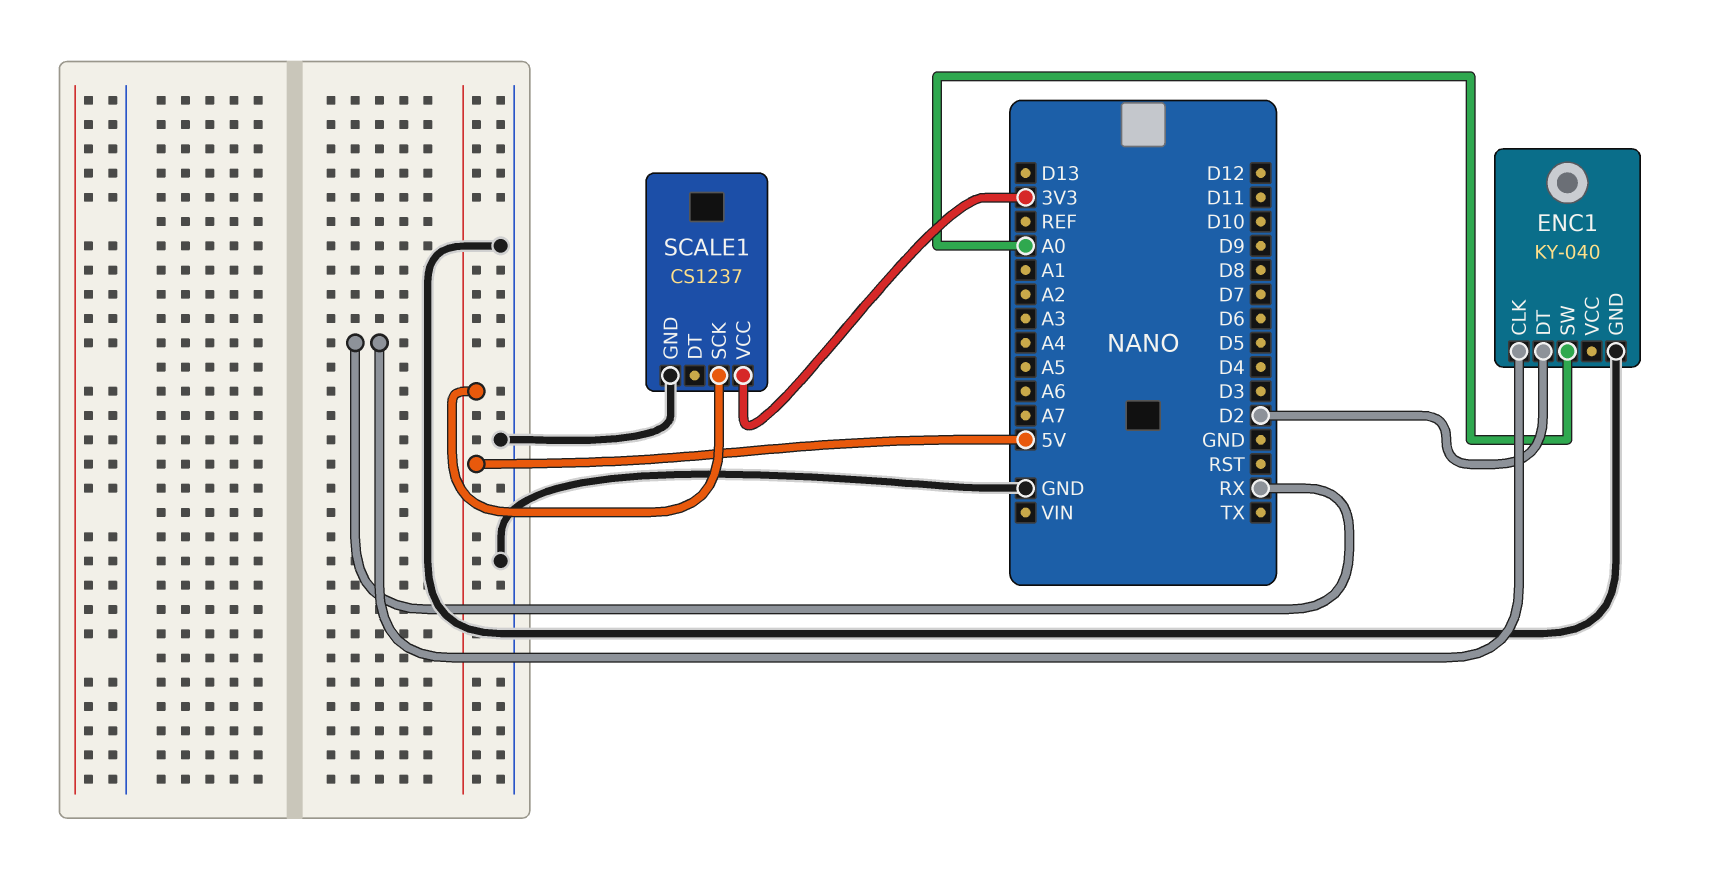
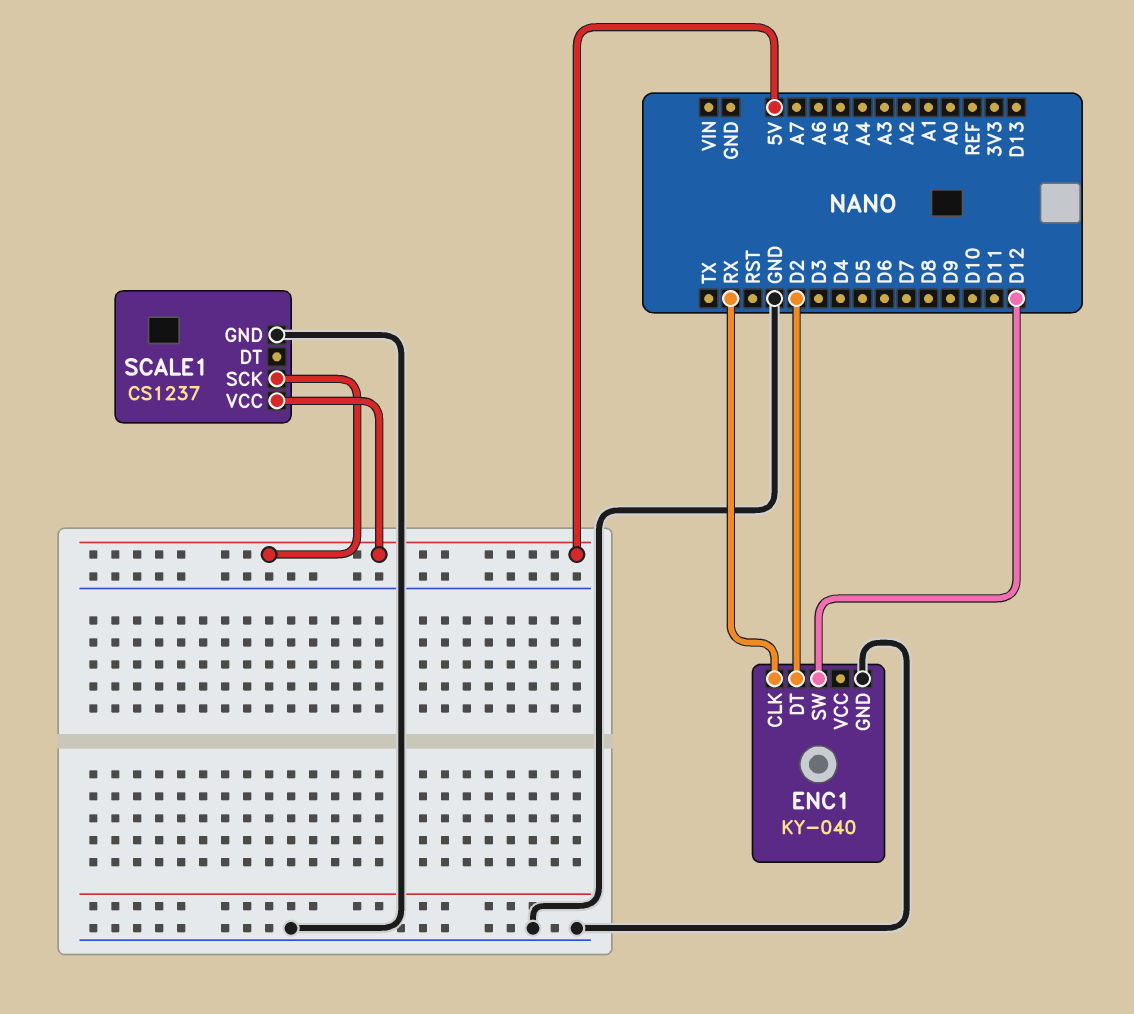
ENC1 pin SW: A0 -> D12
SCALE1 pin VCC: 3V3 -> 5V

